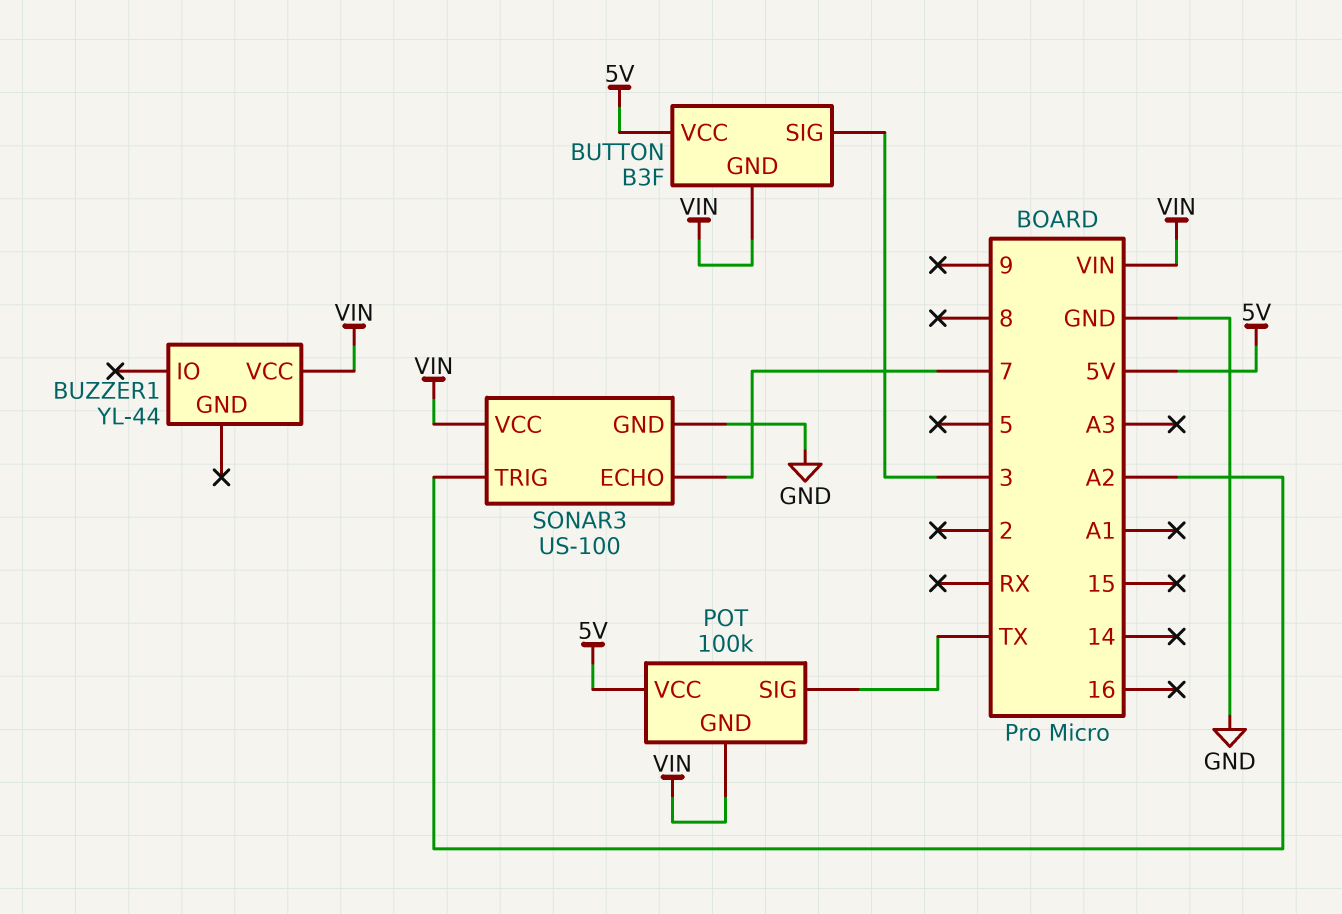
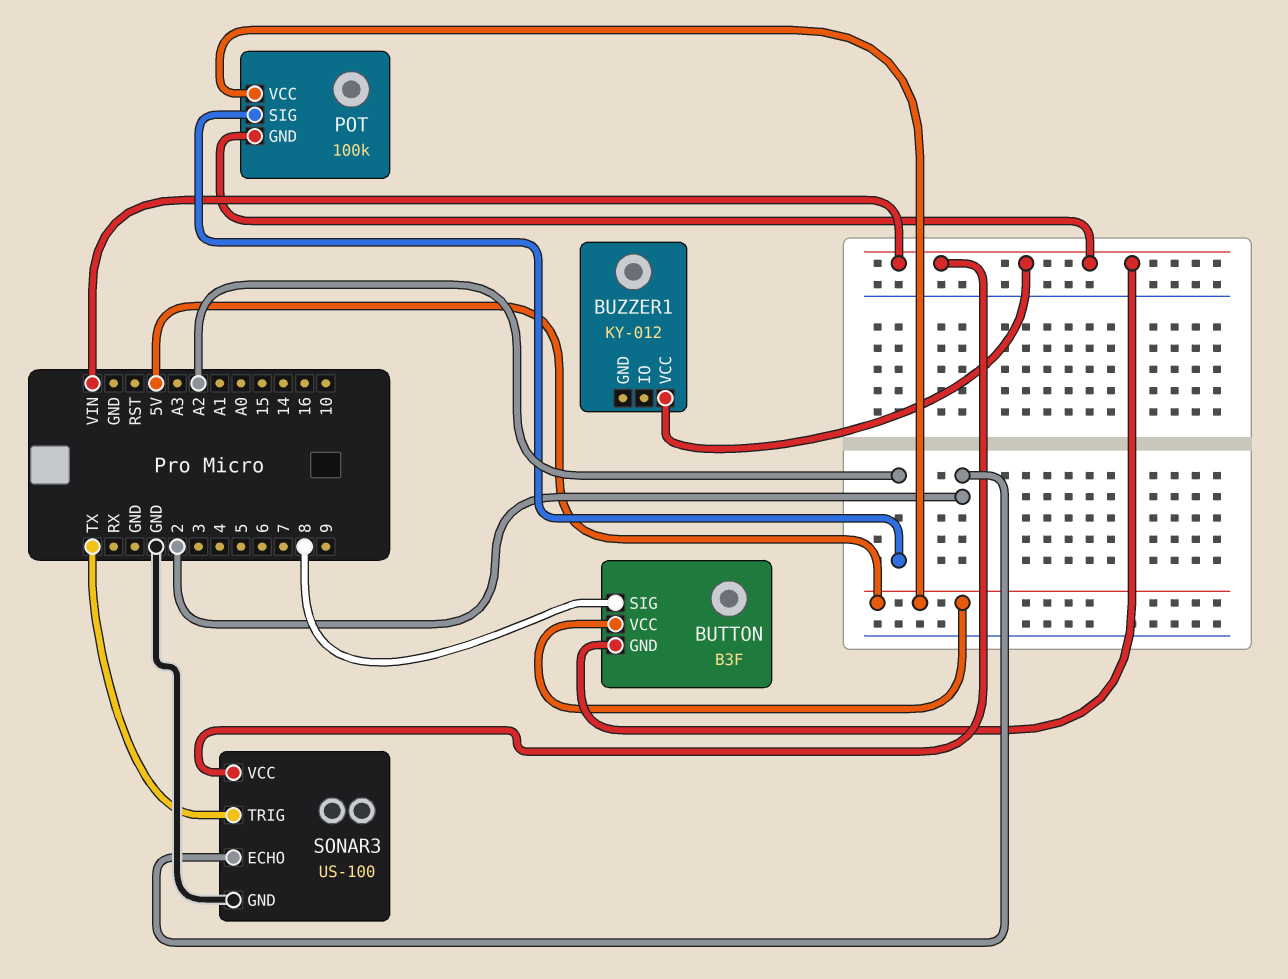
BUTTON pin SIG: 3 -> 8
BUZZER1: YL-44 -> KY-012
POT pin SIG: TX -> A2
SONAR3 pin ECHO: 7 -> 2
SONAR3 pin TRIG: A2 -> TX

